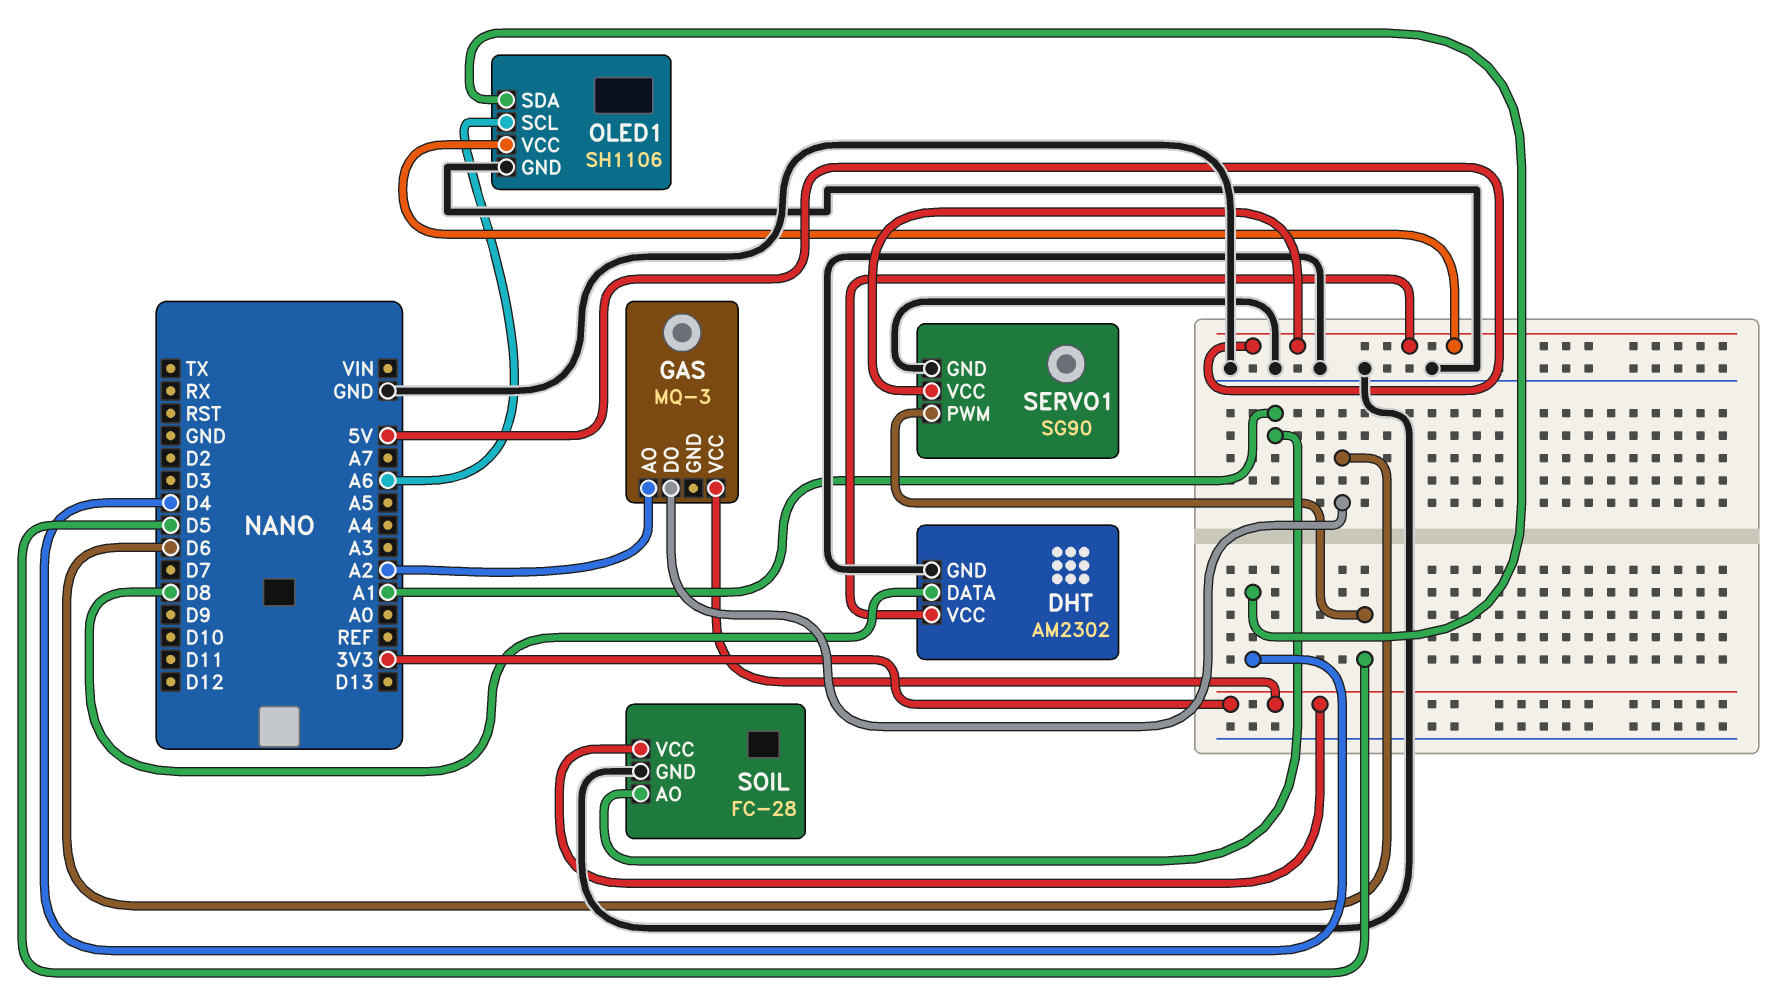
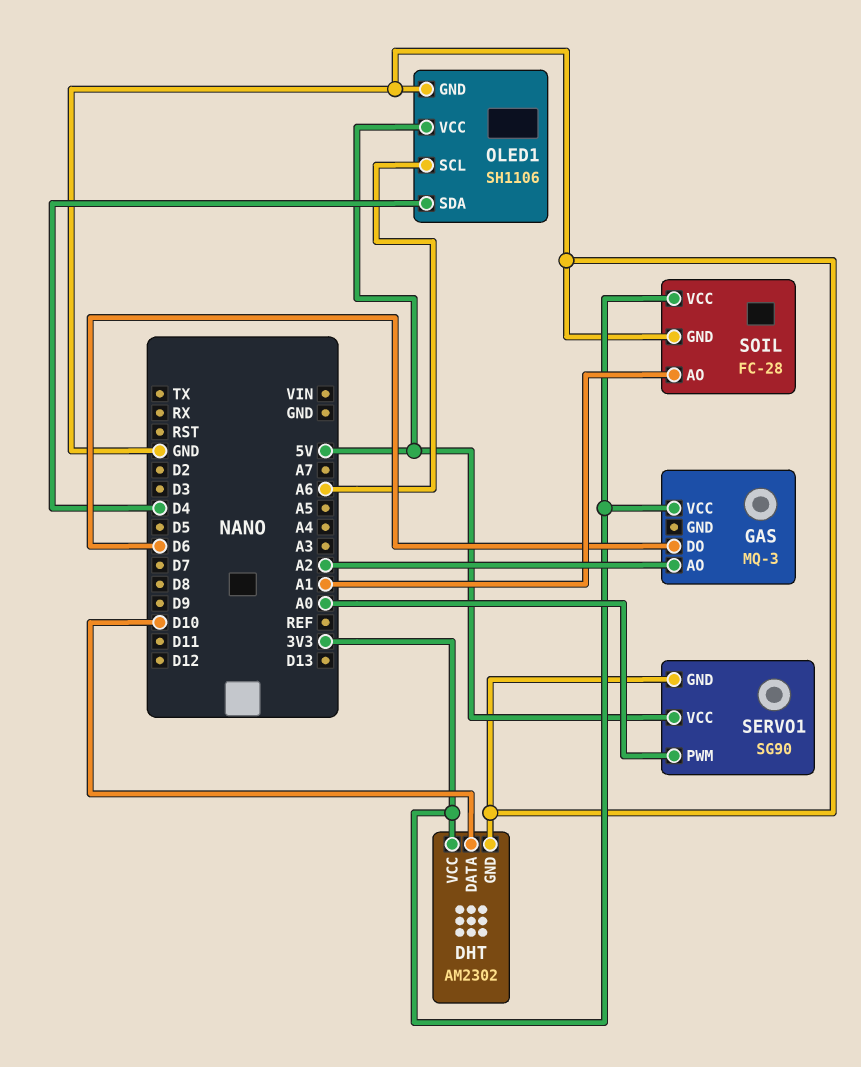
DHT pin DATA: D8 -> D10
DHT pin VCC: 5V -> 3V3
SERVO1 pin PWM: D5 -> A0

